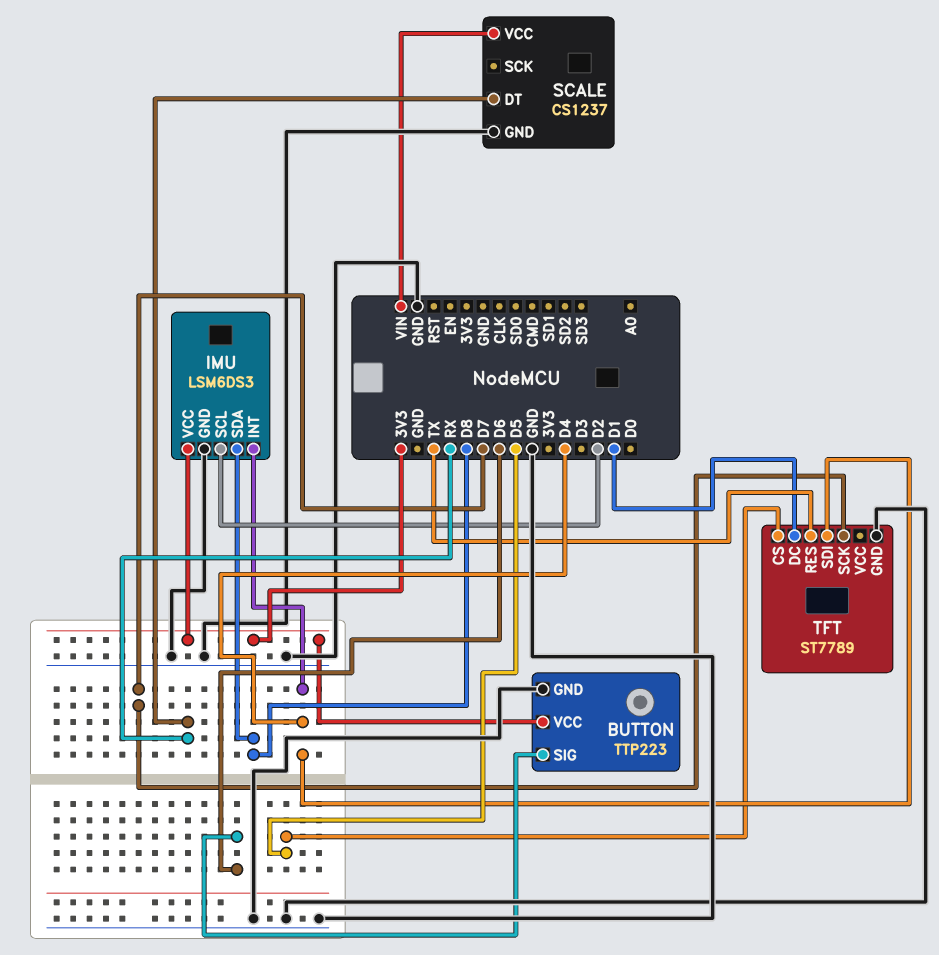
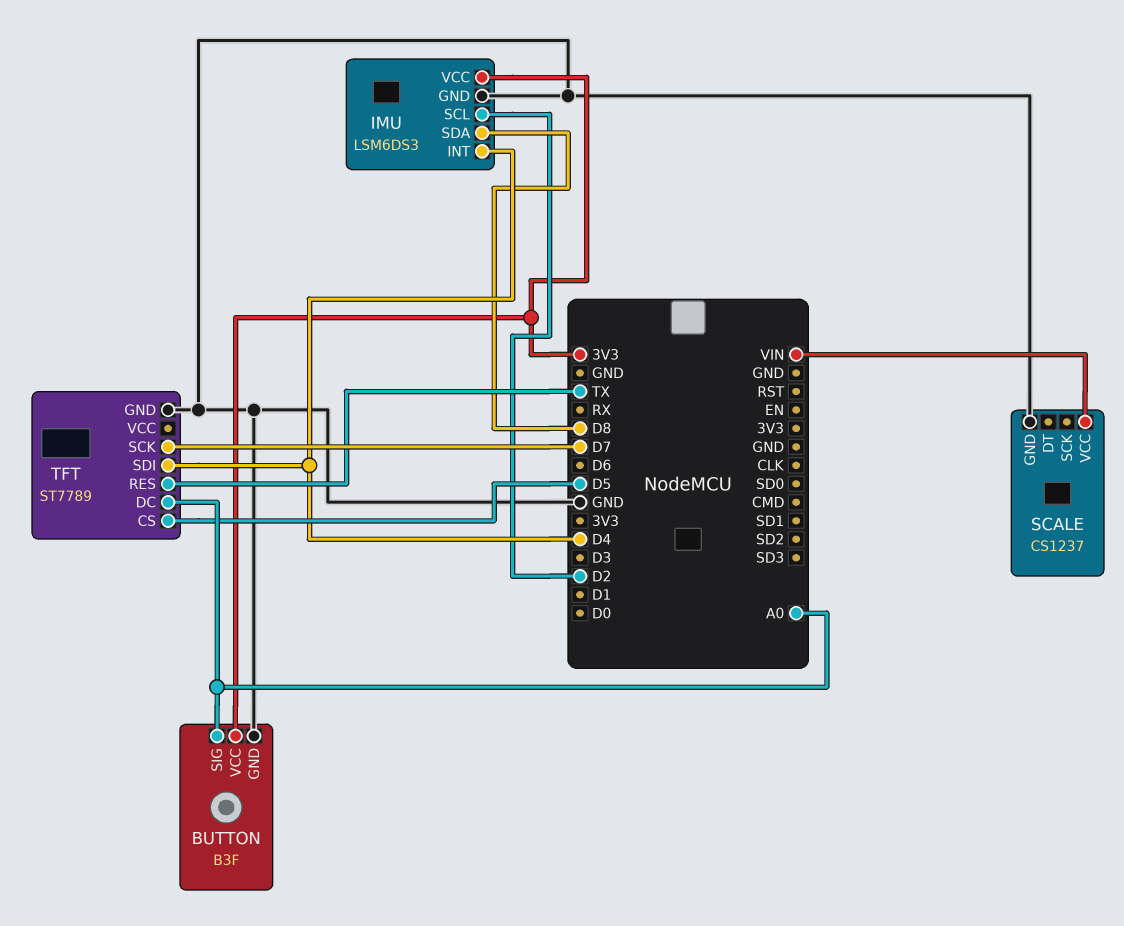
BUTTON: TTP223 -> B3F
BUTTON pin SIG: D6 -> A0
SCALE pin DT: RX -> none
TFT pin DC: D1 -> A0

